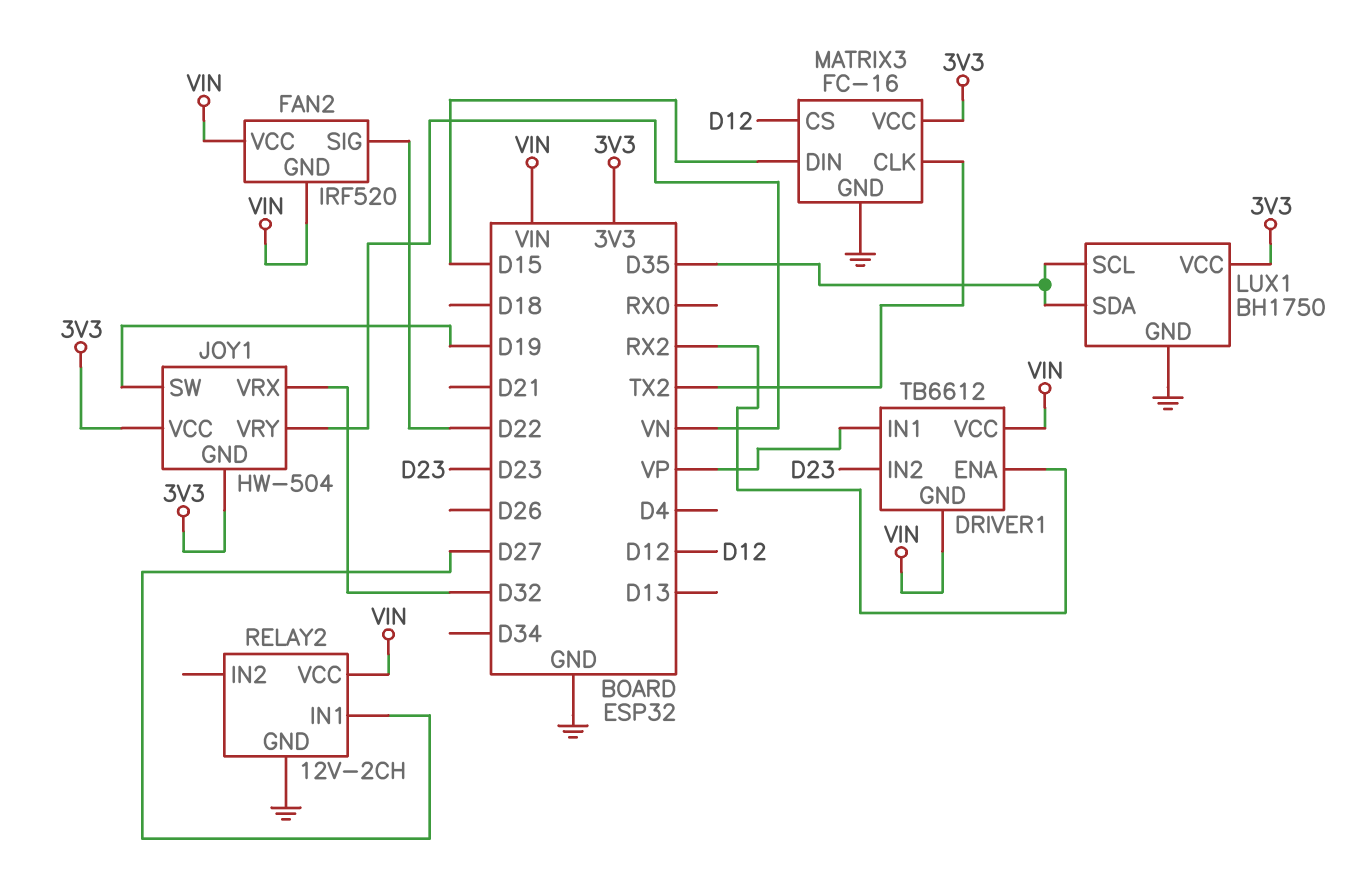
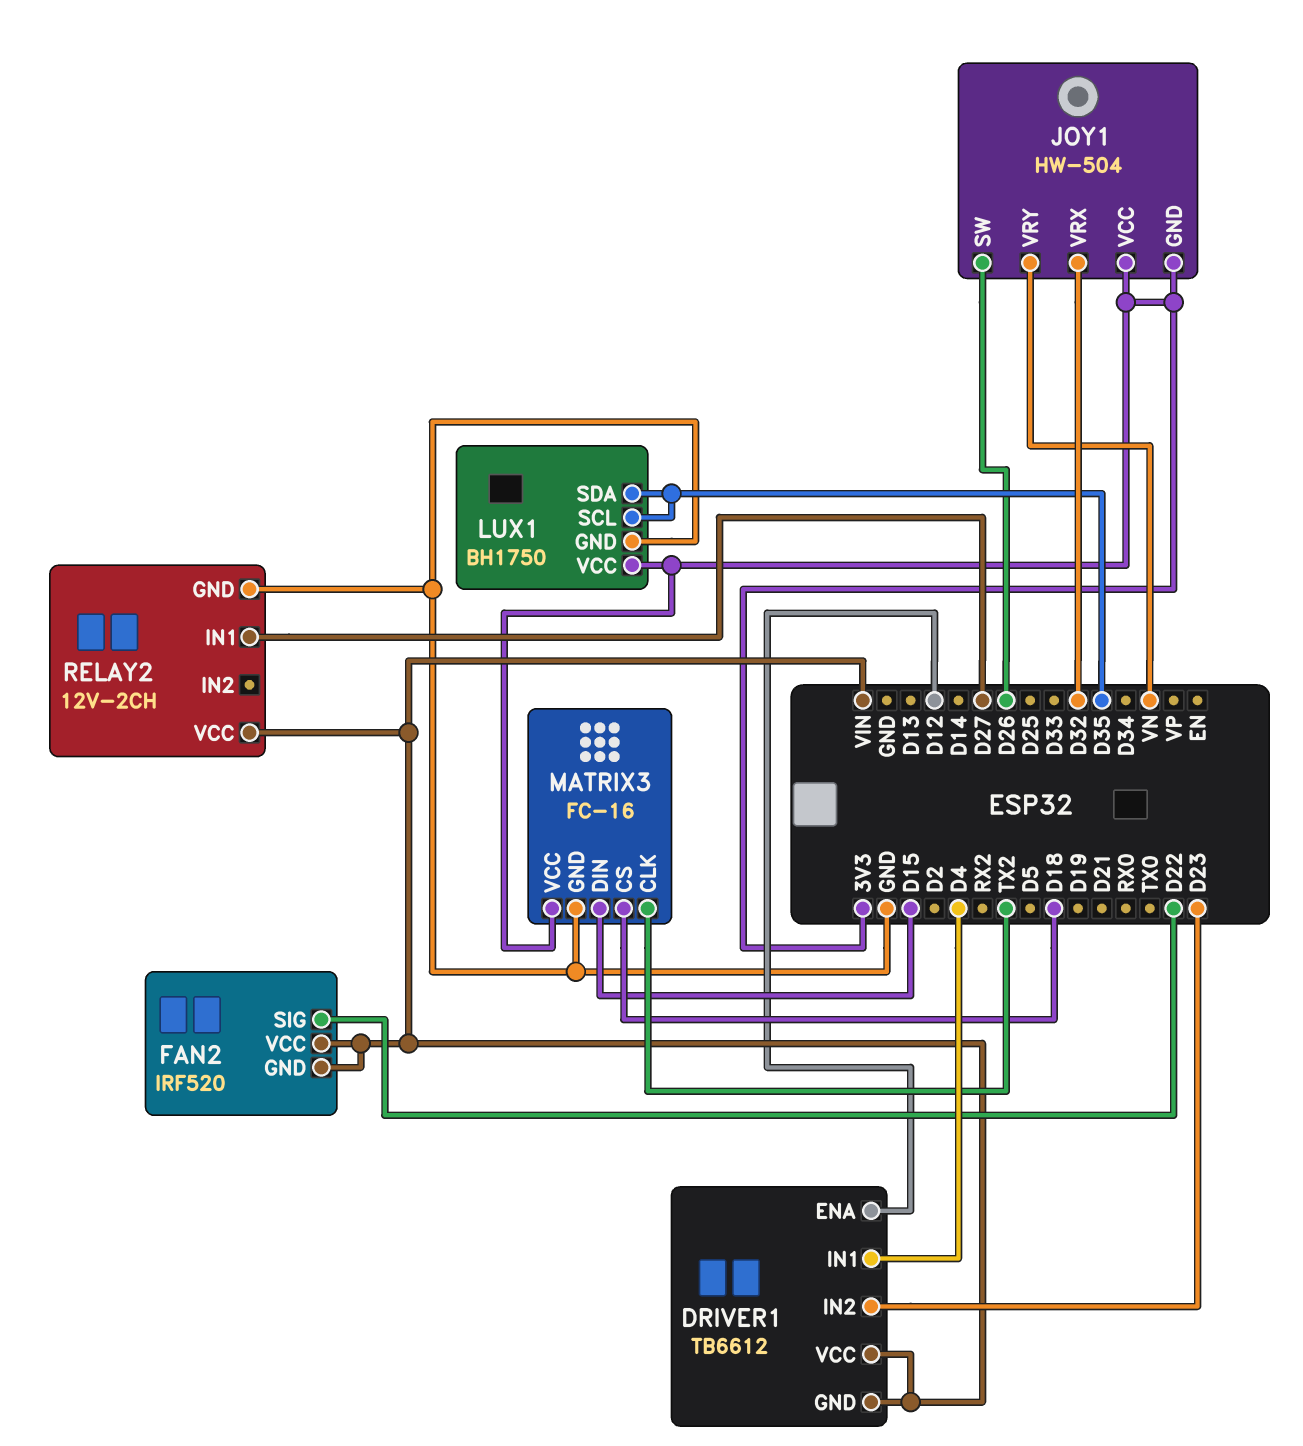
DRIVER1 pin ENA: RX2 -> D12
DRIVER1 pin IN1: VP -> D4
JOY1 pin SW: D19 -> D26
MATRIX3 pin CS: D12 -> D18

